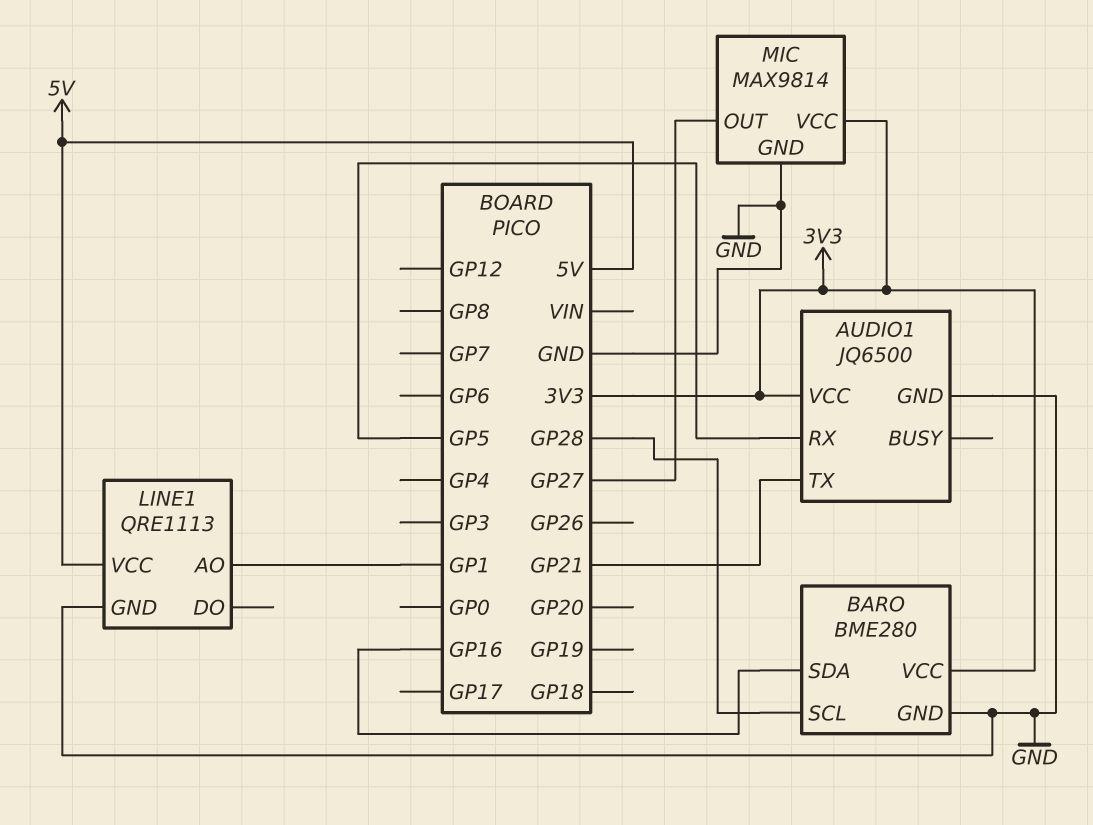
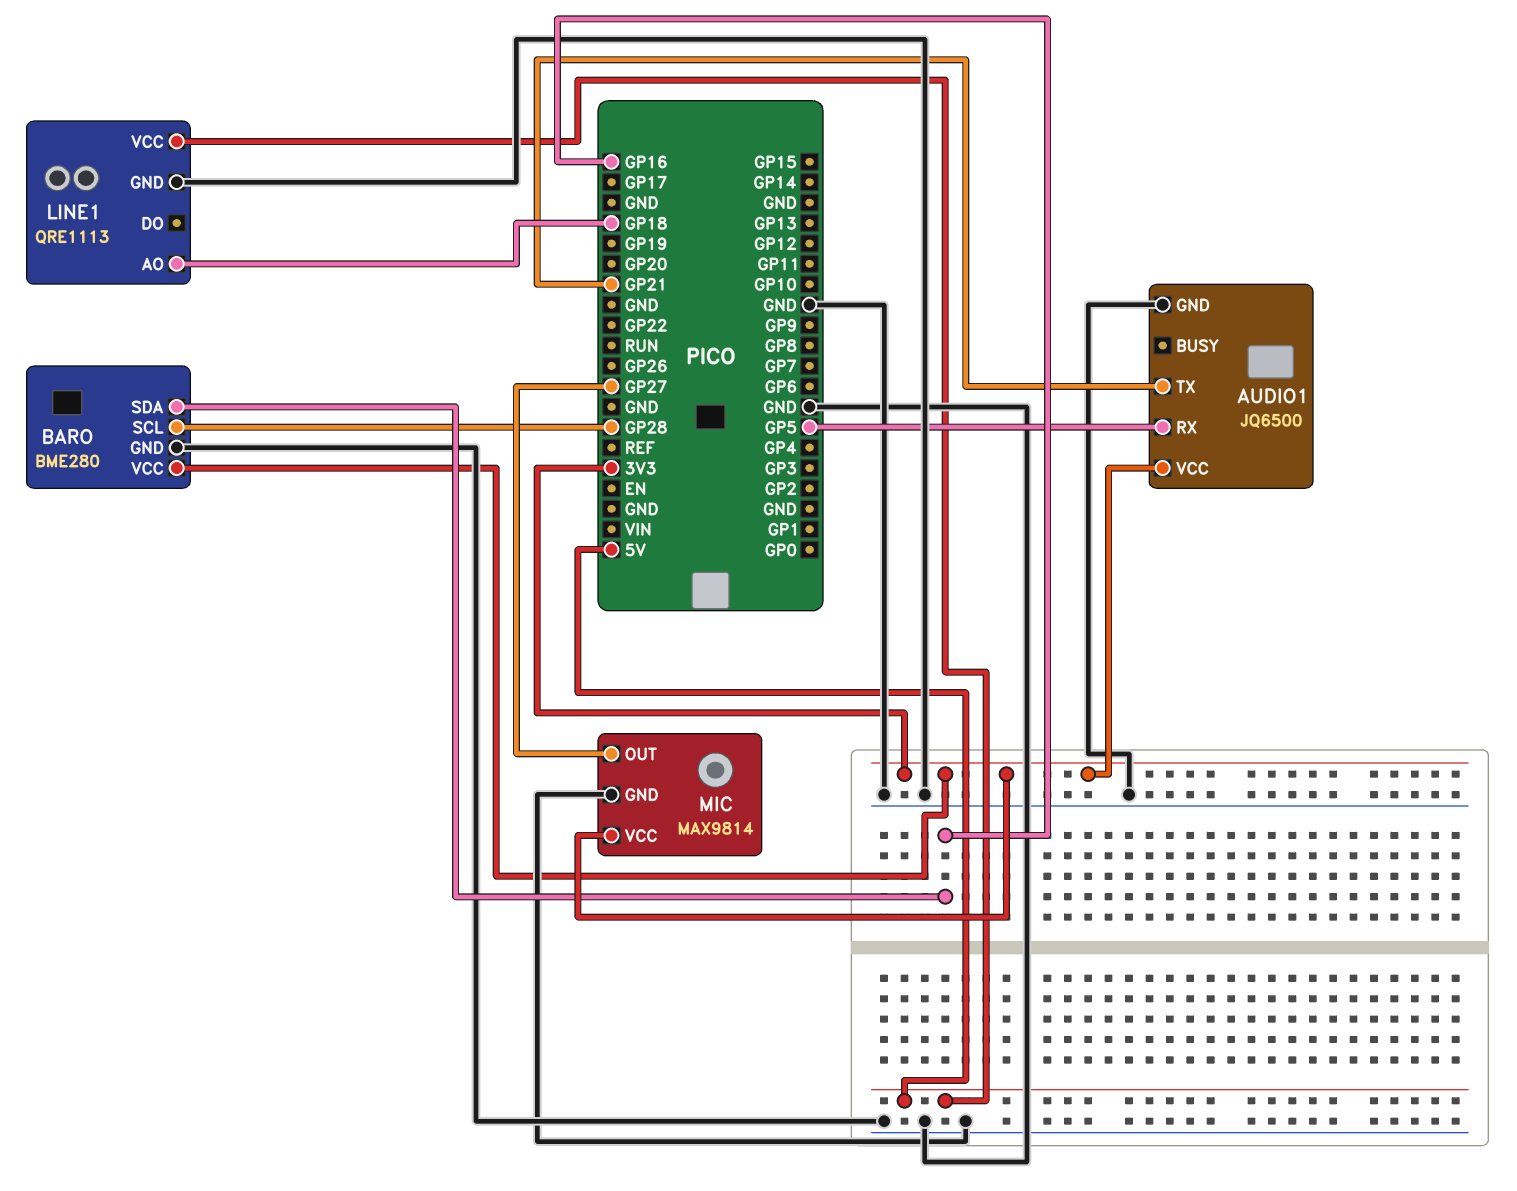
LINE1 pin AO: GP1 -> GP18

